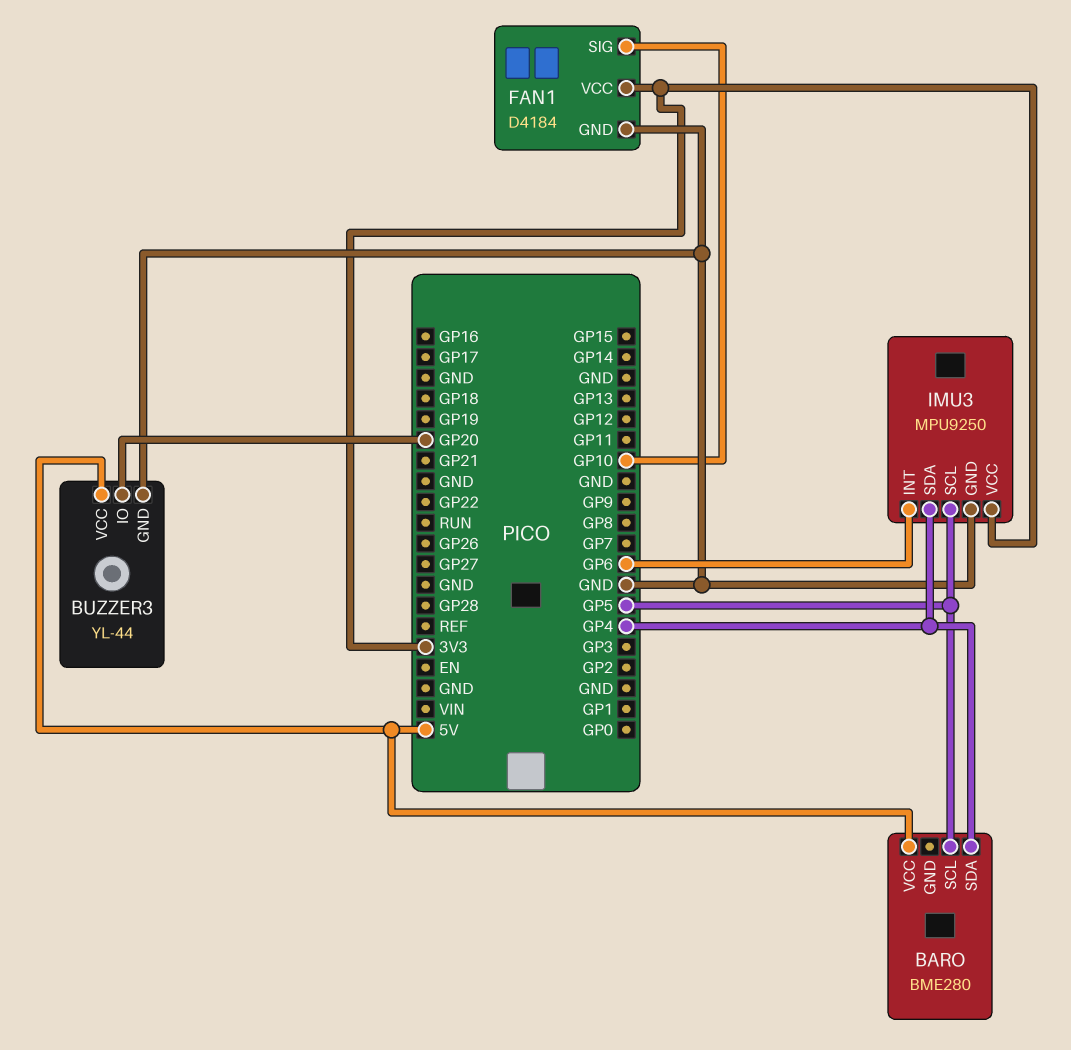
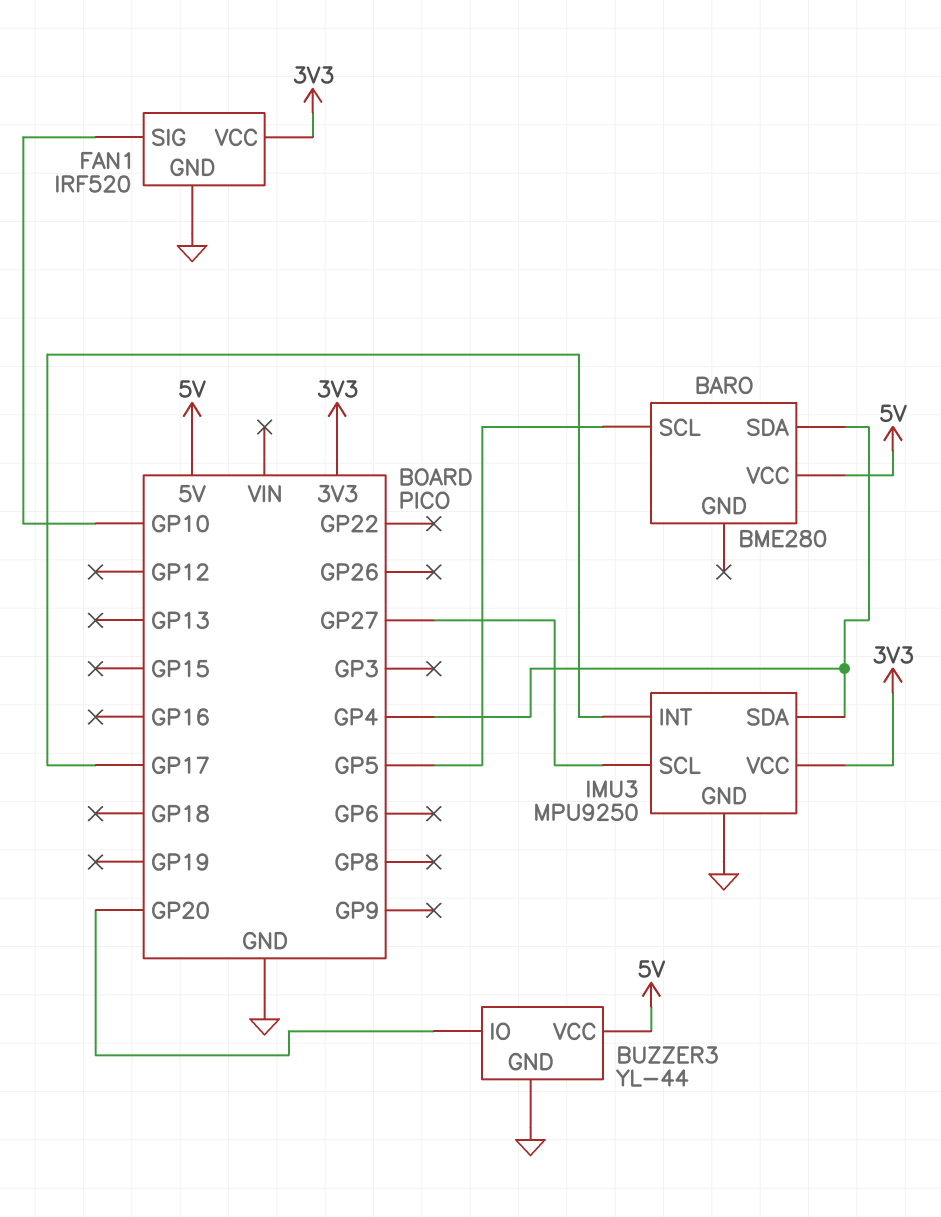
FAN1: D4184 -> IRF520
IMU3 pin INT: GP6 -> GP17
IMU3 pin SCL: GP5 -> GP27

